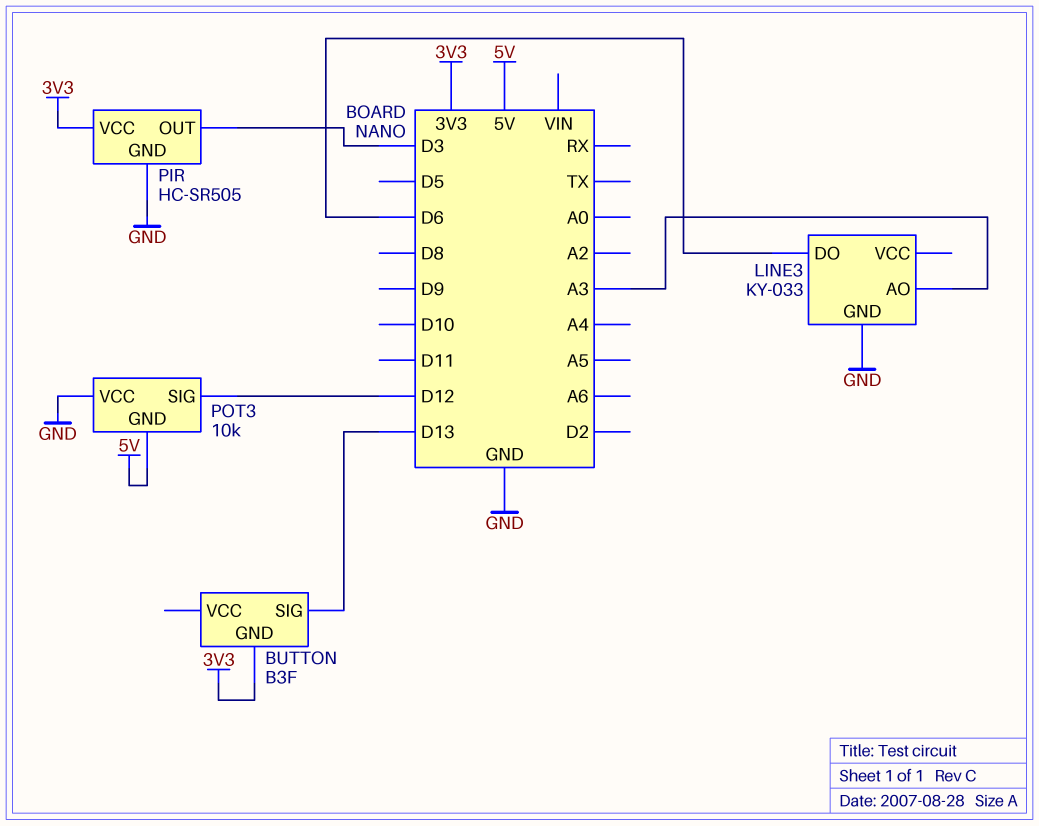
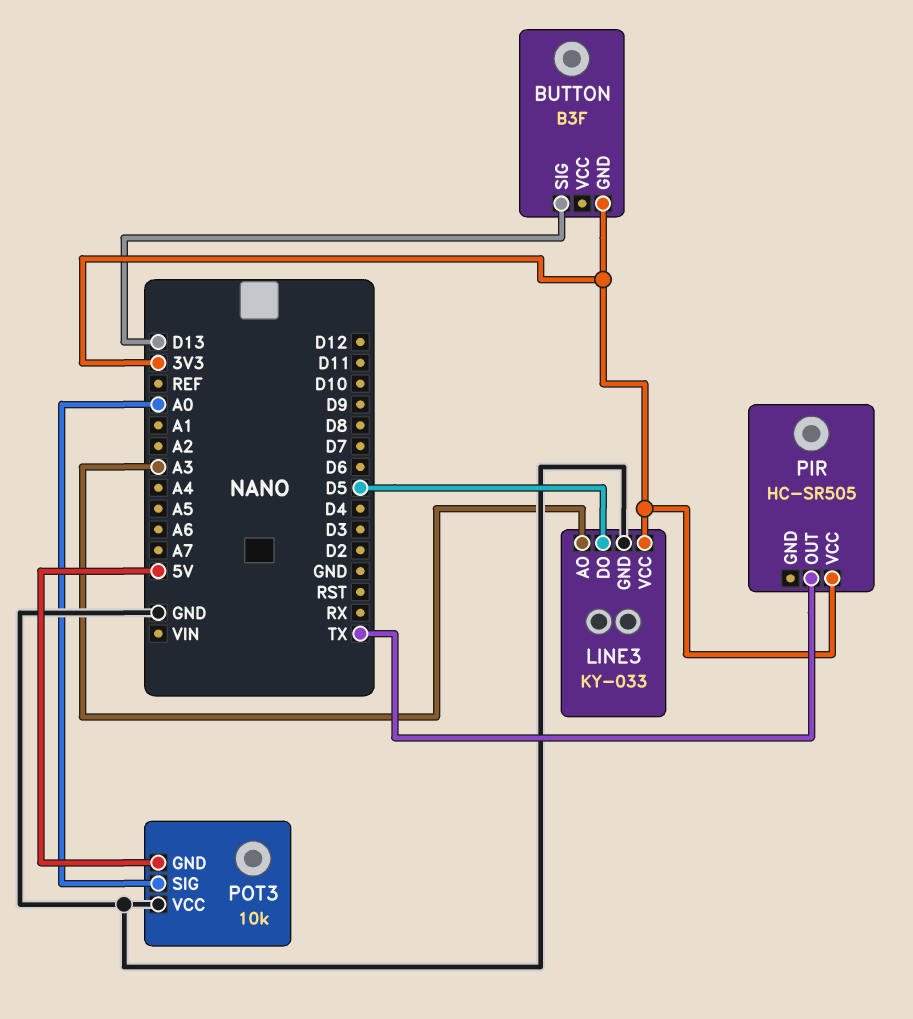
LINE3 pin DO: D6 -> D5
LINE3 pin VCC: none -> 3V3
PIR pin GND: GND -> none
PIR pin OUT: D3 -> TX
POT3 pin SIG: D12 -> A0

